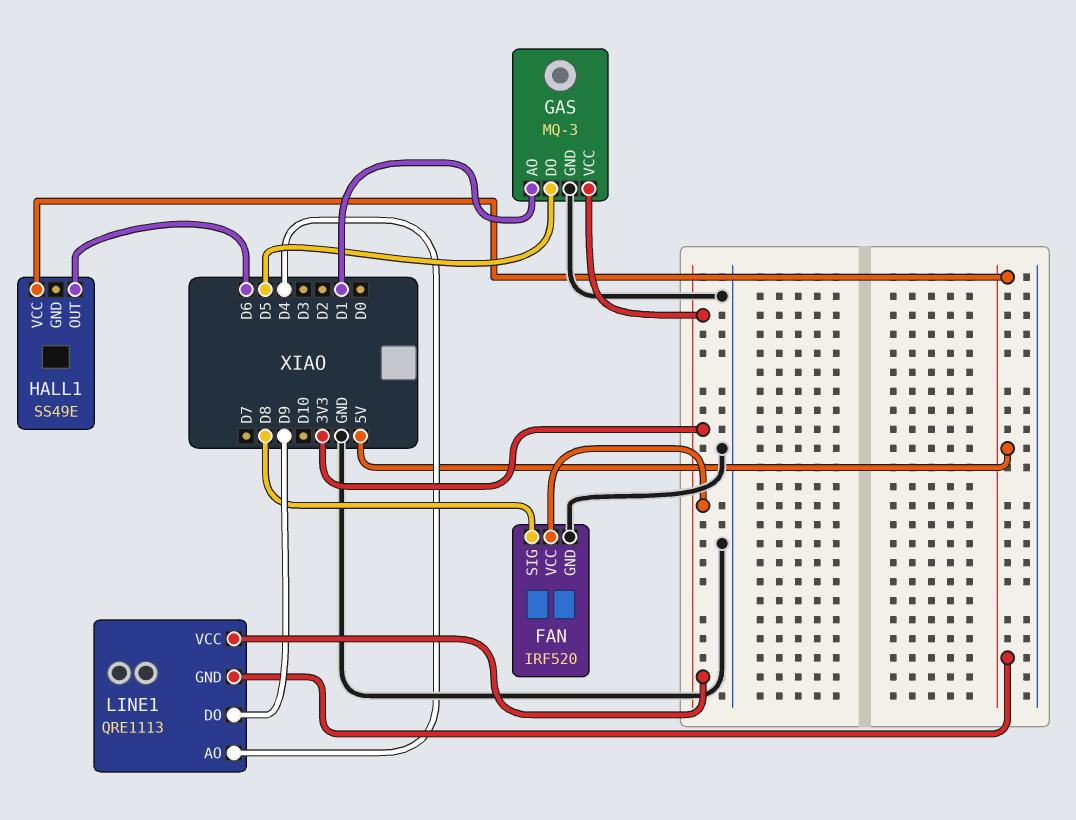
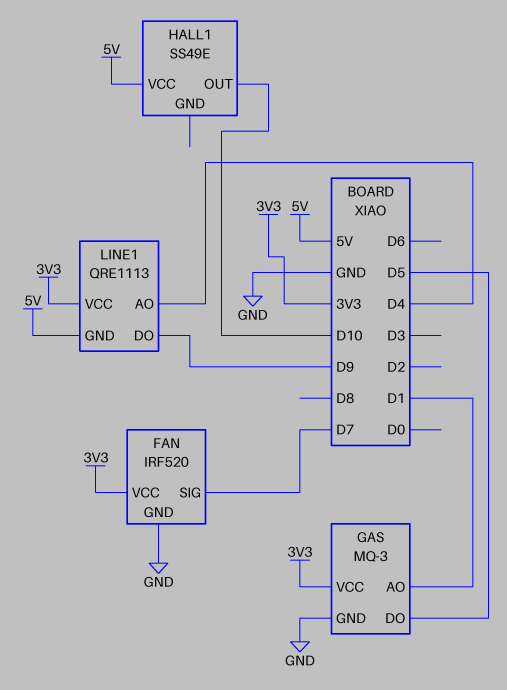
FAN pin SIG: D8 -> D7
HALL1 pin OUT: D6 -> D10

